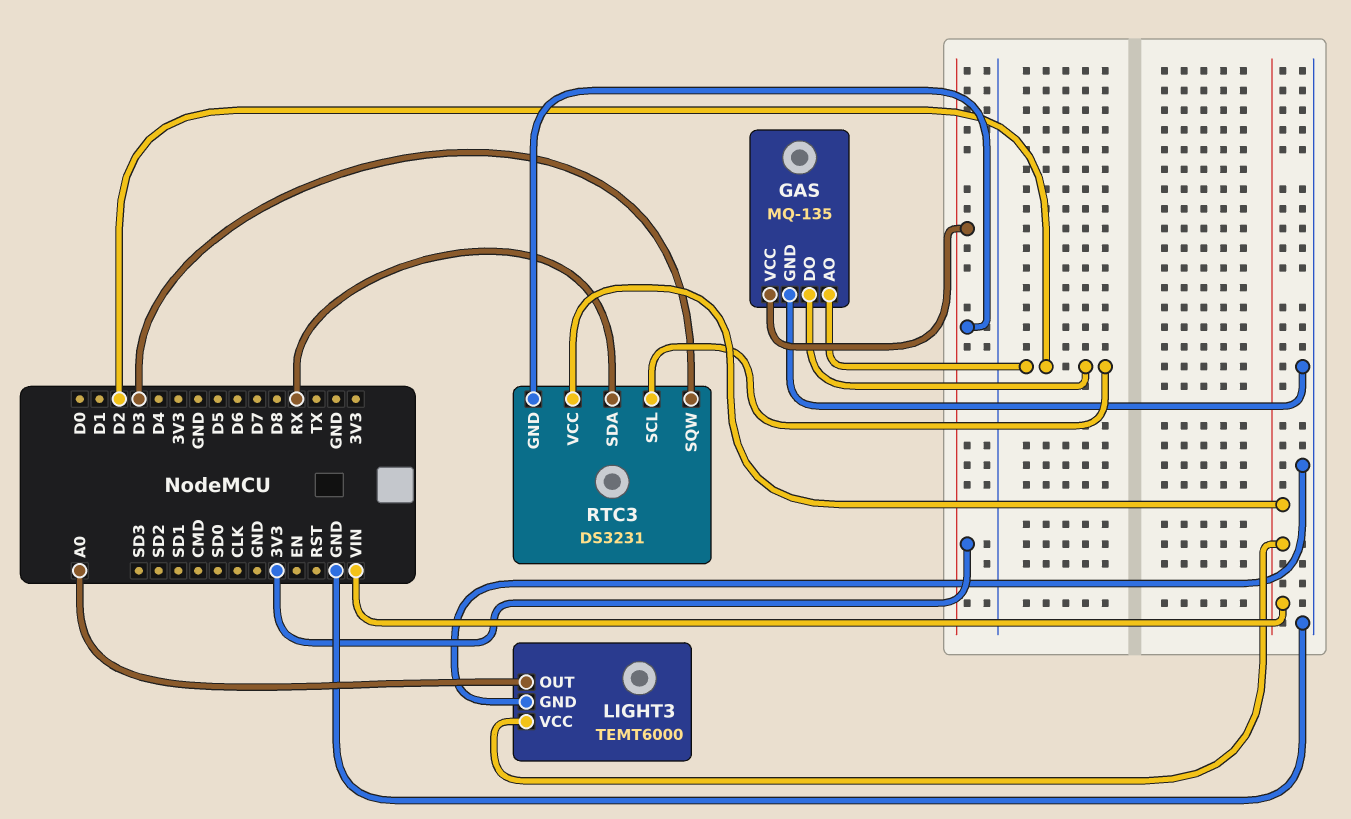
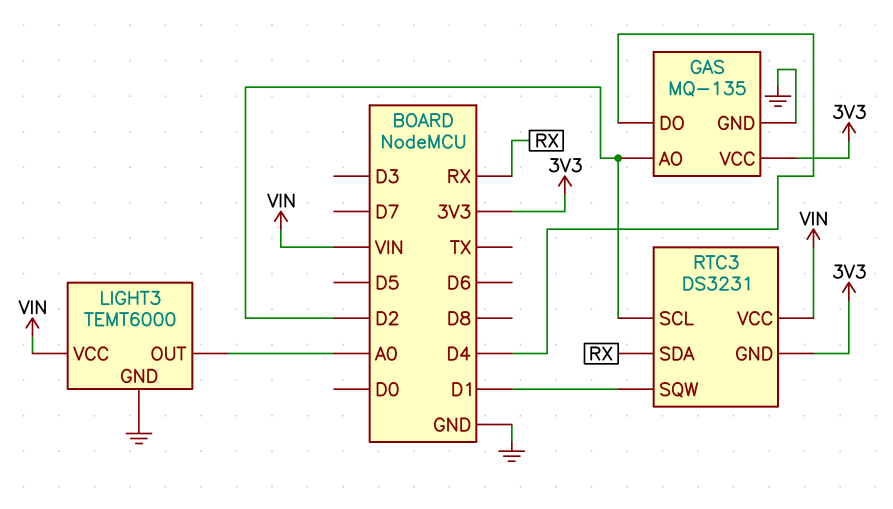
GAS pin DO: D2 -> D4
RTC3 pin SQW: D3 -> D1

